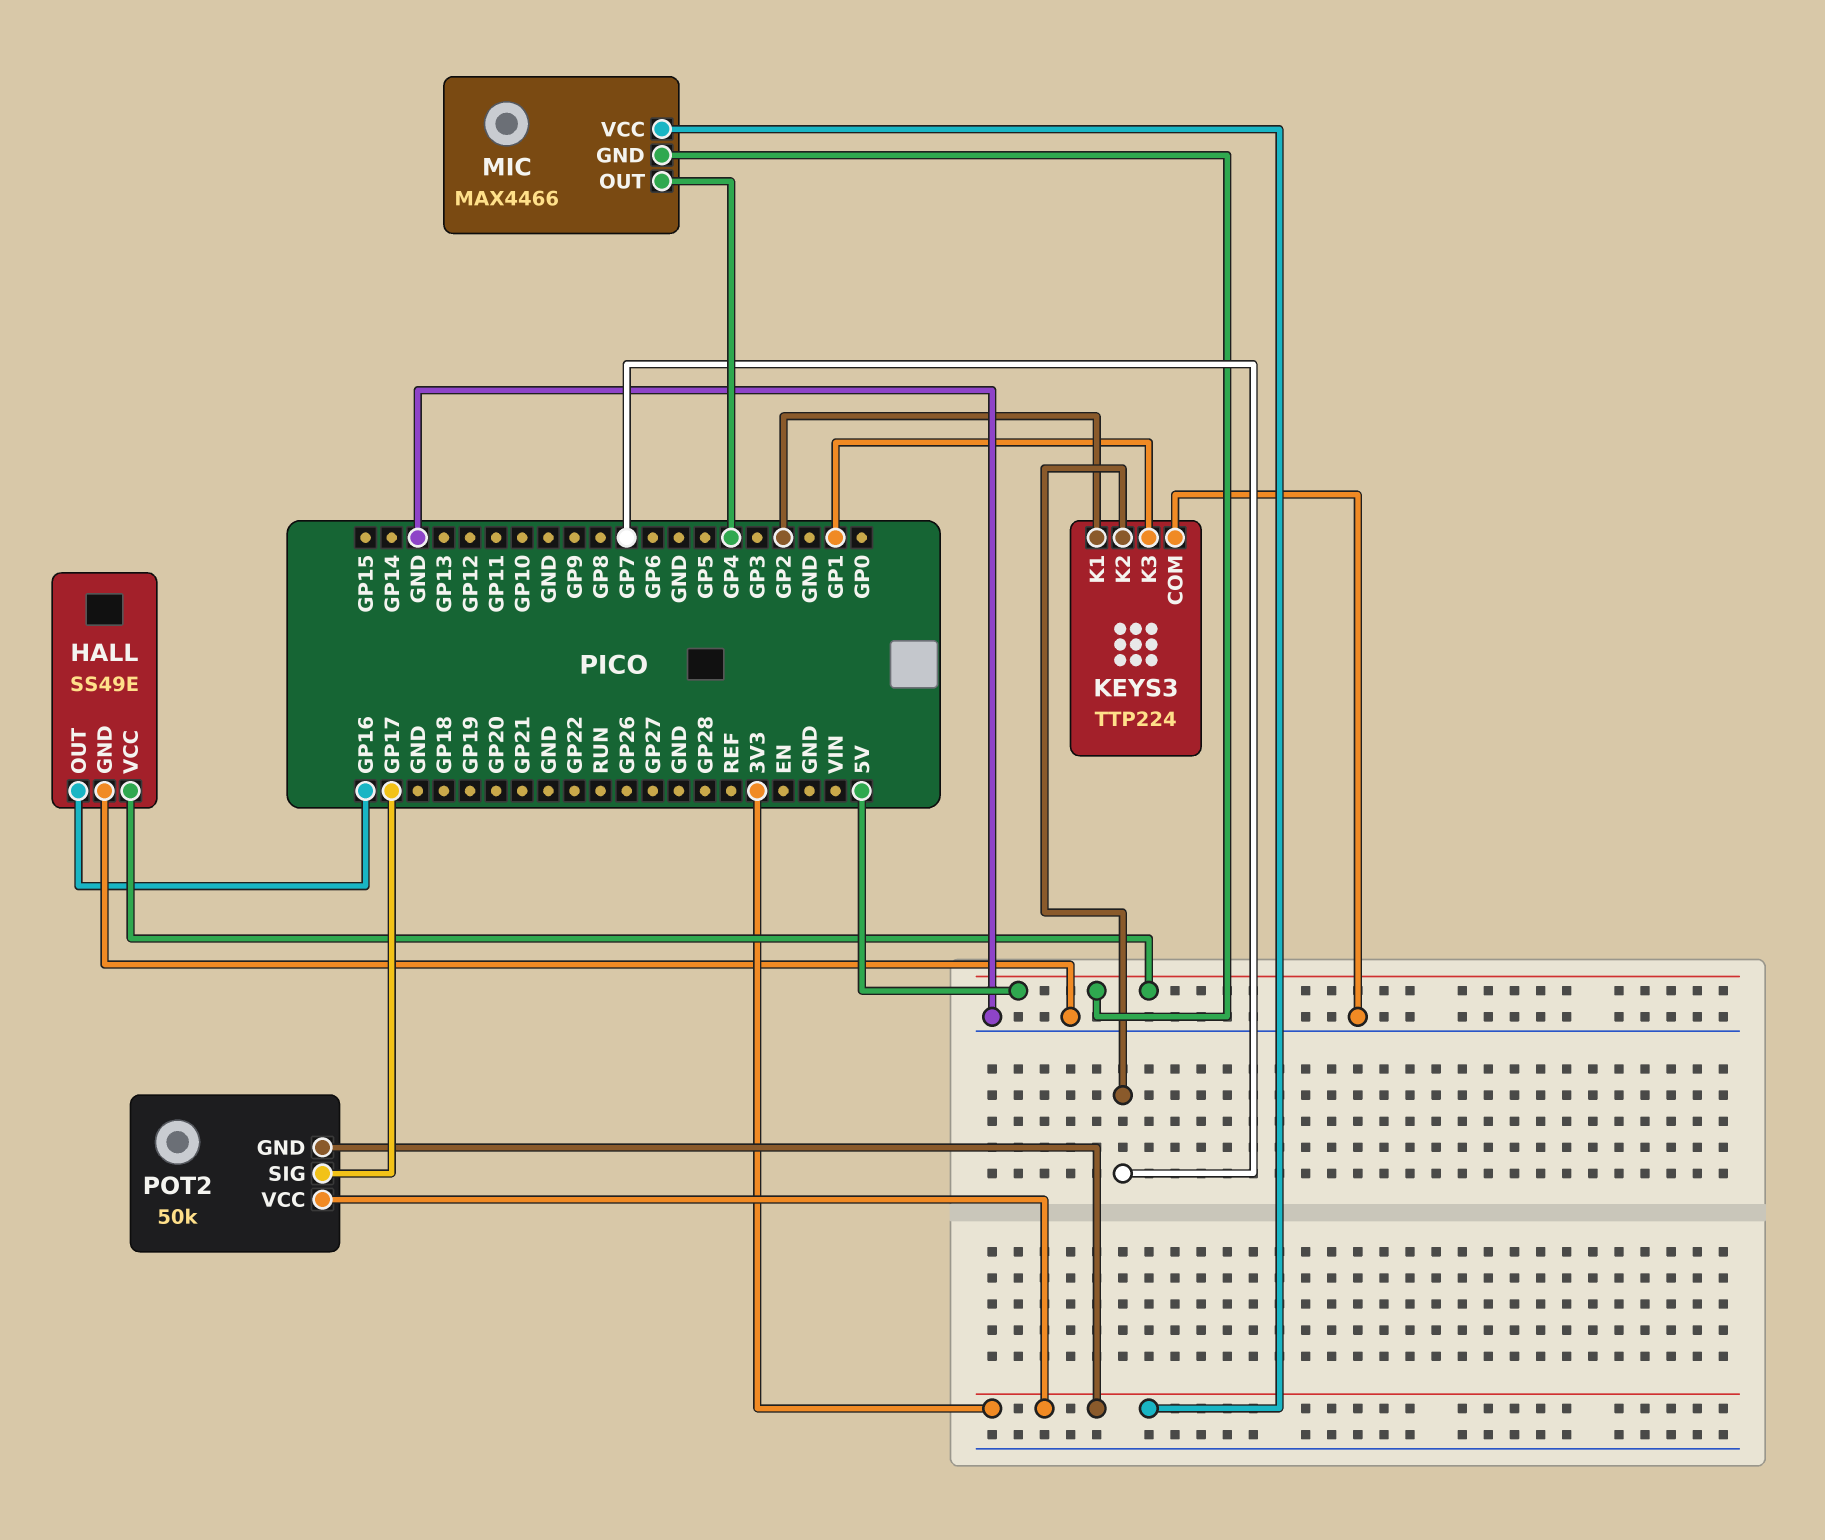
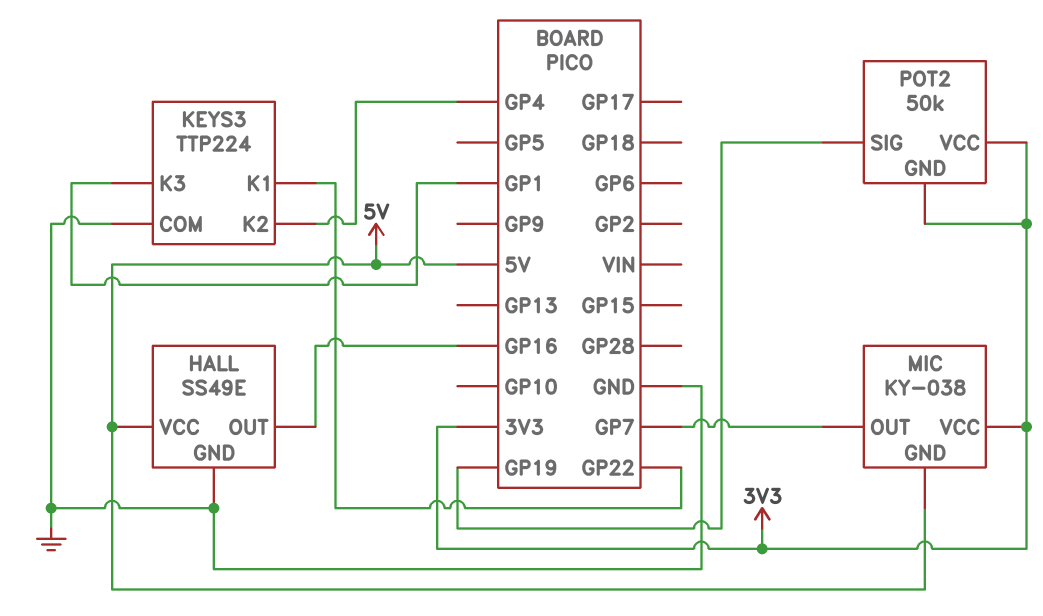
KEYS3 pin K1: GP2 -> GP22
KEYS3 pin K2: GP7 -> GP4
MIC: MAX4466 -> KY-038
MIC pin OUT: GP4 -> GP7
POT2 pin SIG: GP17 -> GP19

